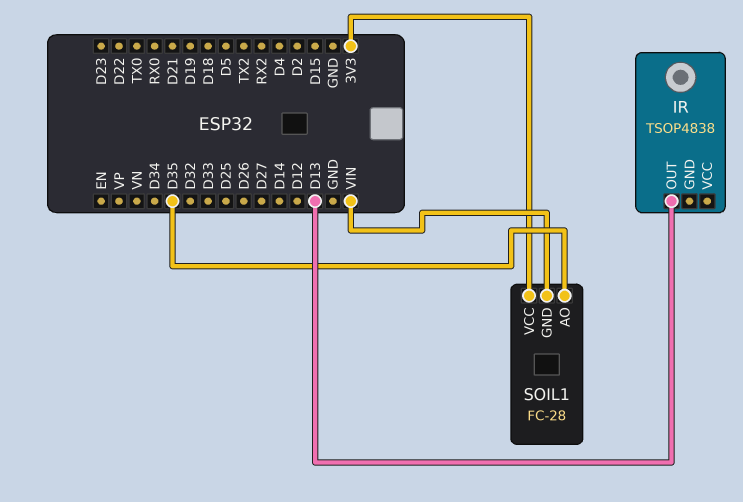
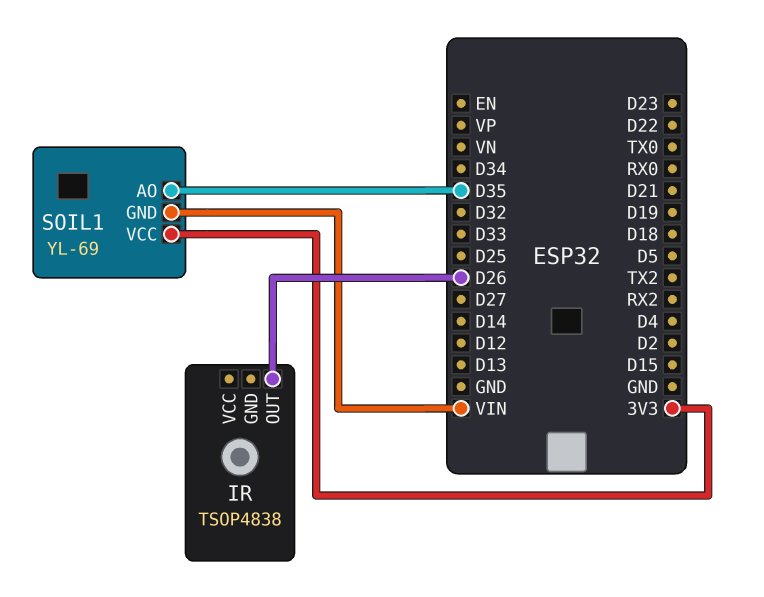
IR pin OUT: D13 -> D26
SOIL1: FC-28 -> YL-69

